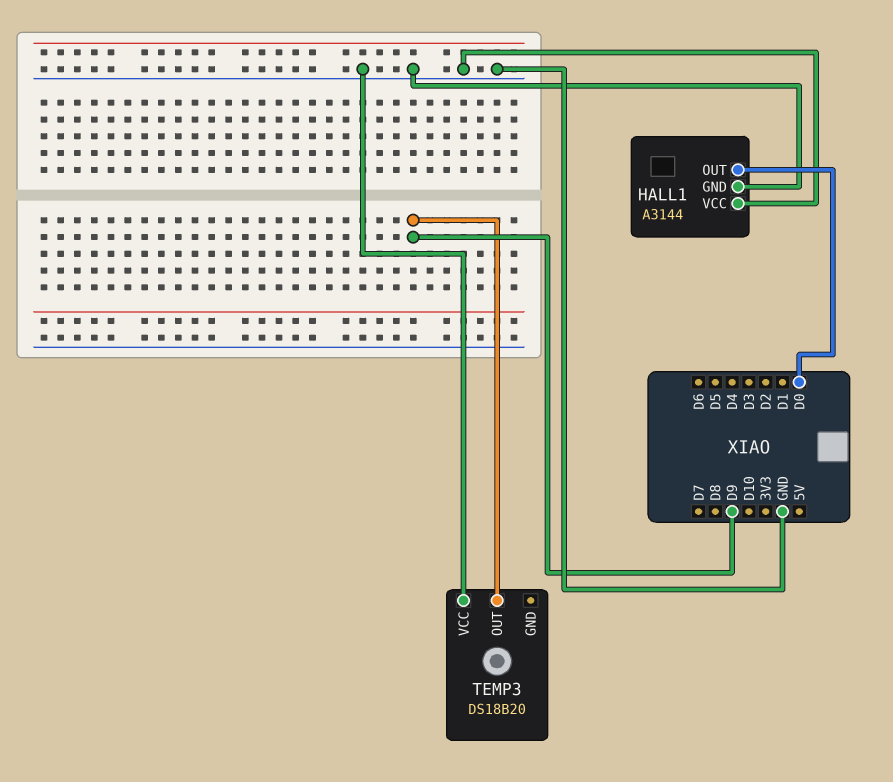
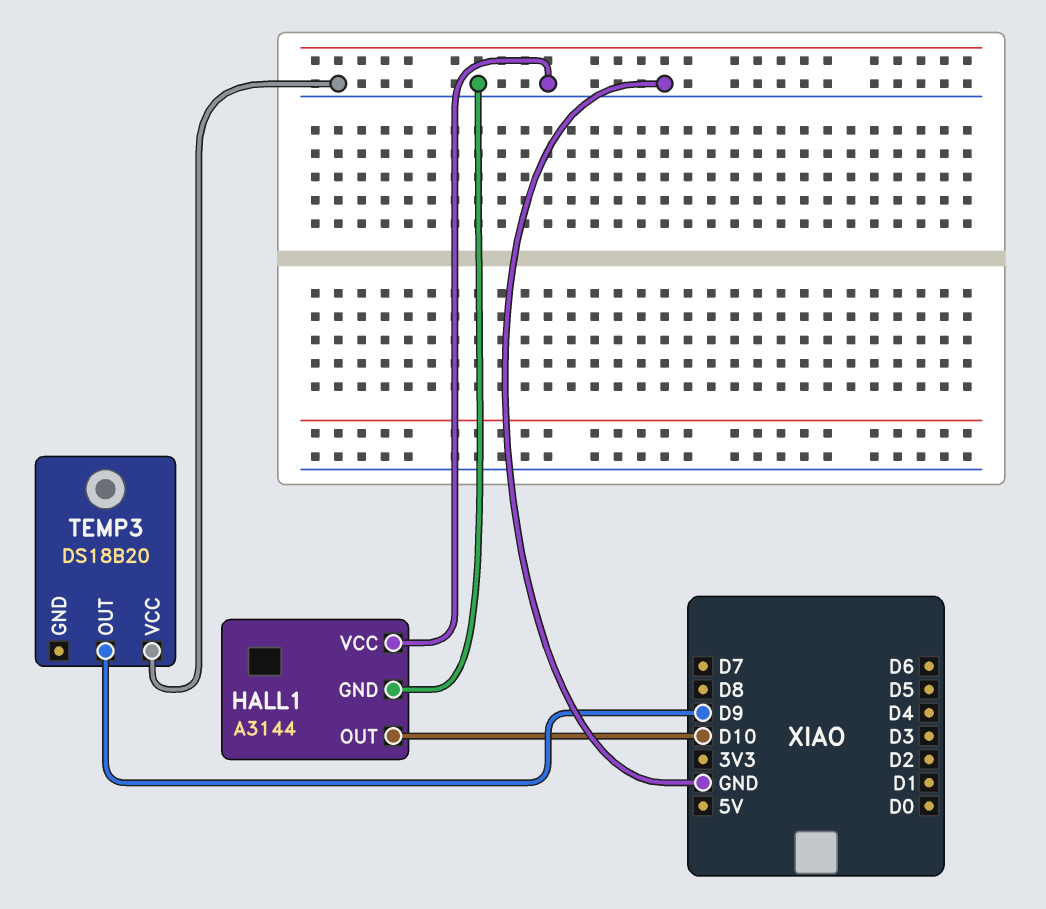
HALL1 pin OUT: D0 -> D10

